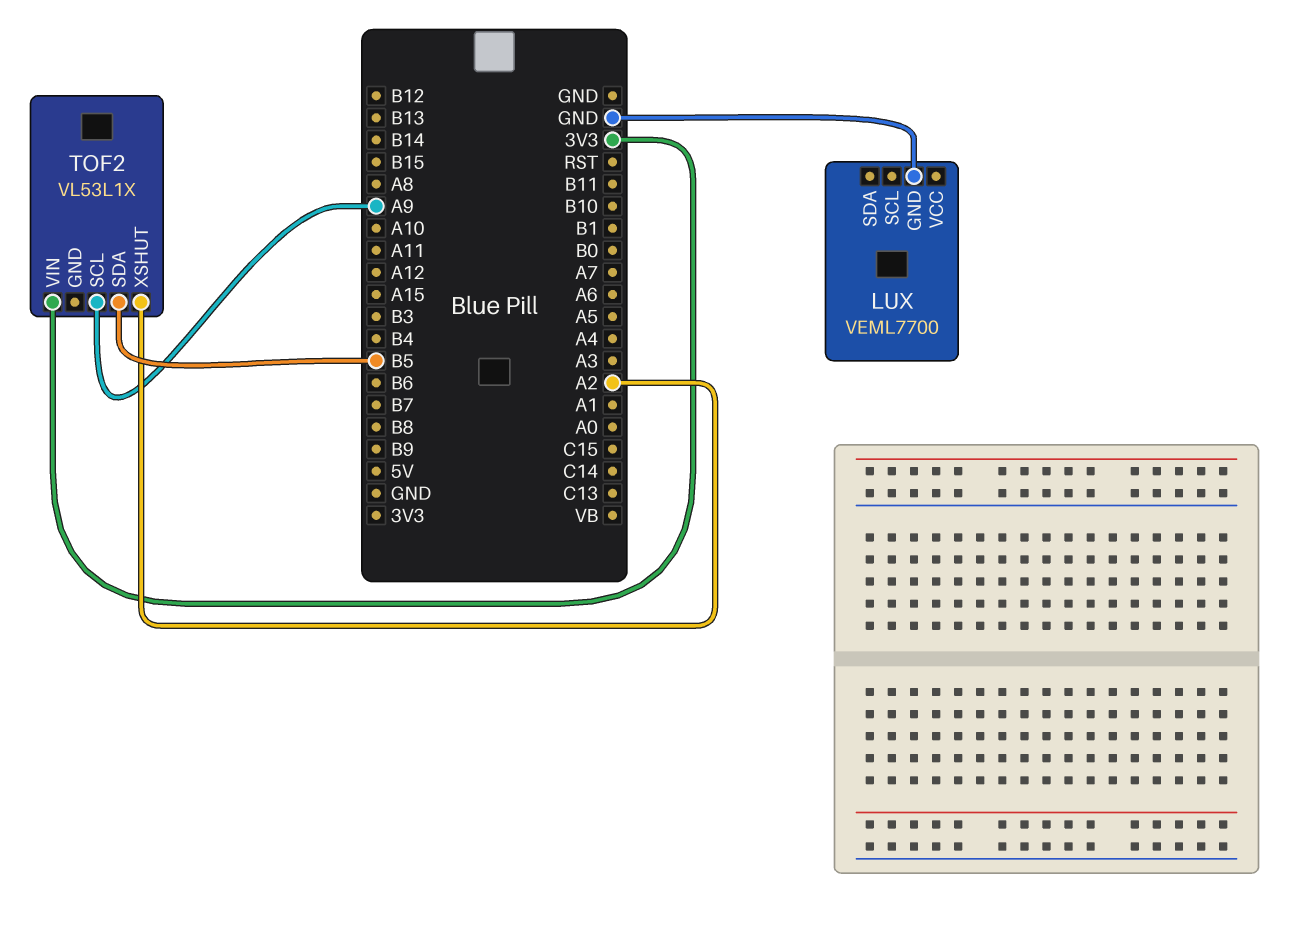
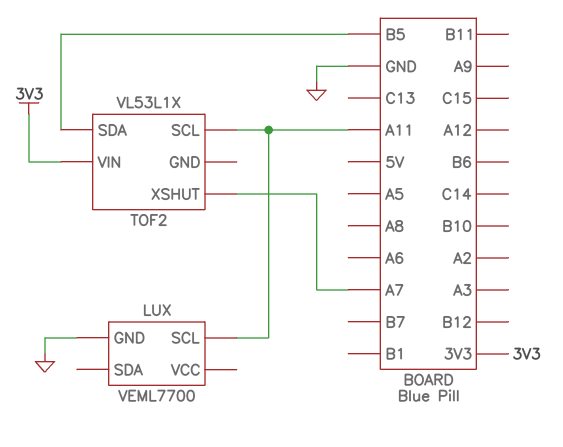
LUX pin SCL: none -> A11
TOF2 pin SCL: A9 -> A11
TOF2 pin XSHUT: A2 -> A7

